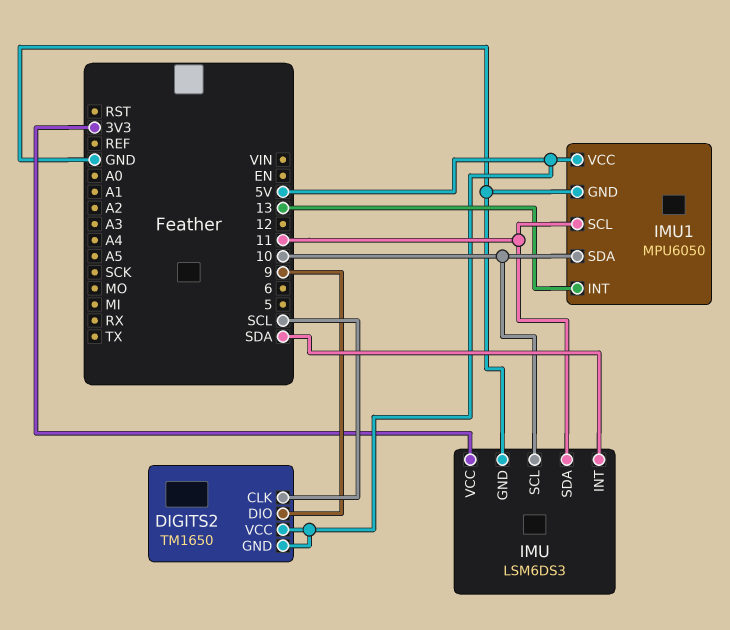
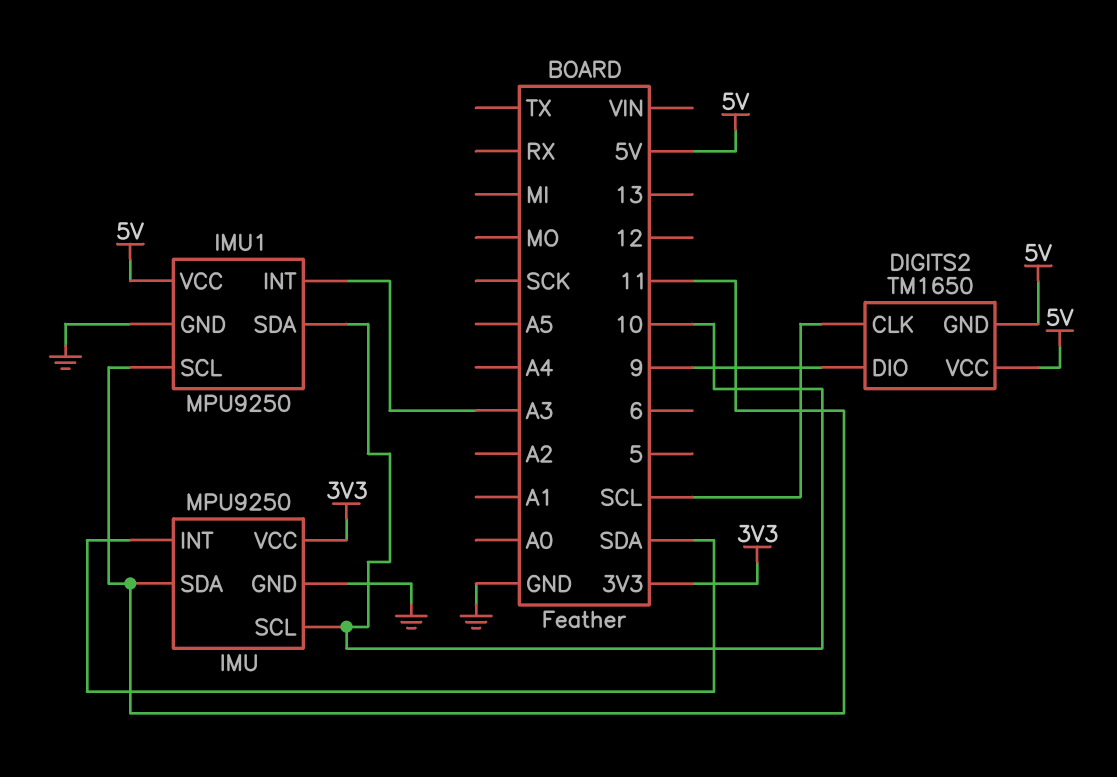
IMU: LSM6DS3 -> MPU9250
IMU1: MPU6050 -> MPU9250
IMU1 pin INT: 13 -> A3

